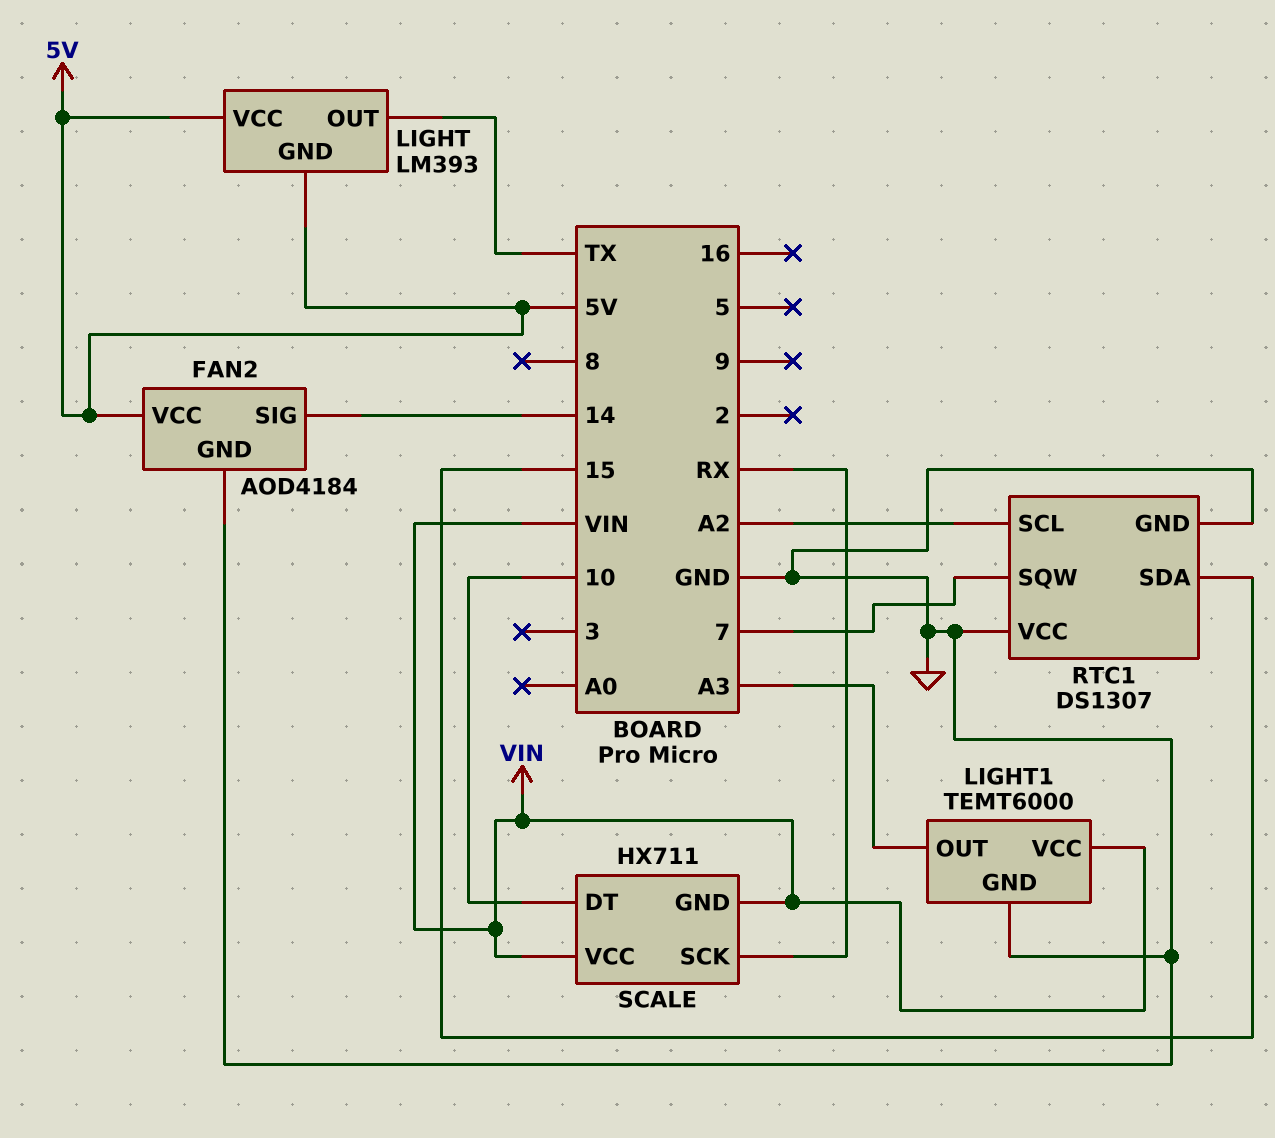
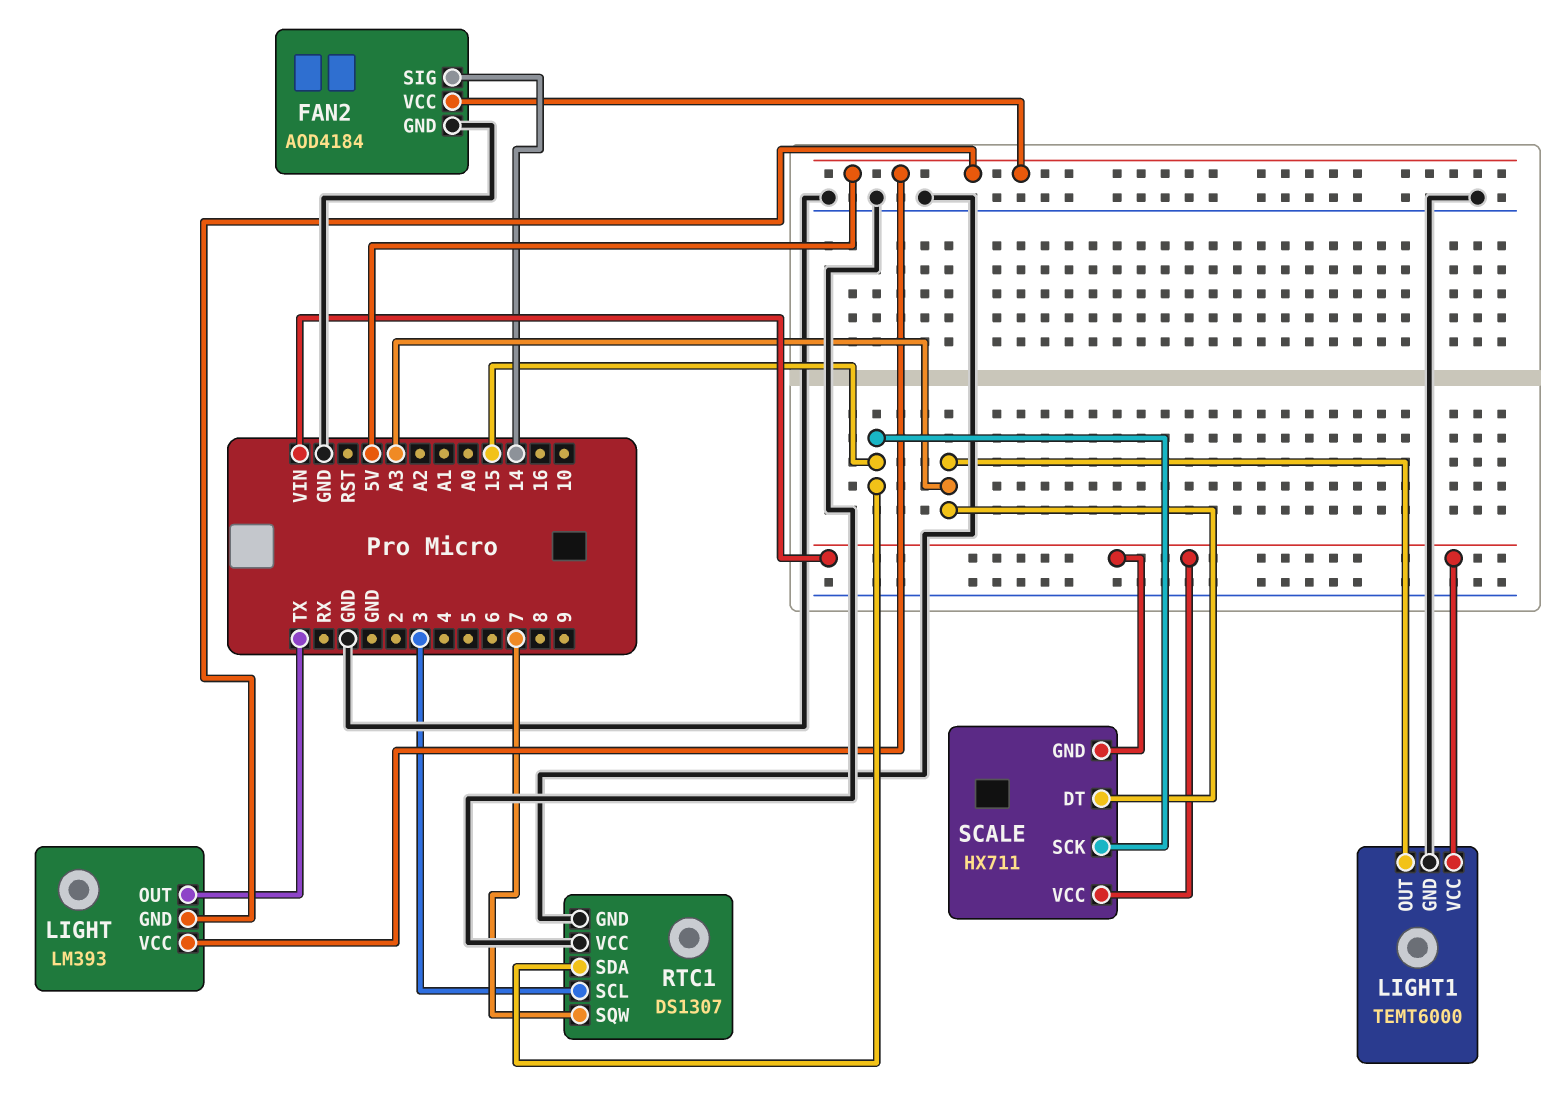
RTC1 pin SCL: A2 -> 3
SCALE pin DT: 10 -> A3
SCALE pin SCK: RX -> 15

